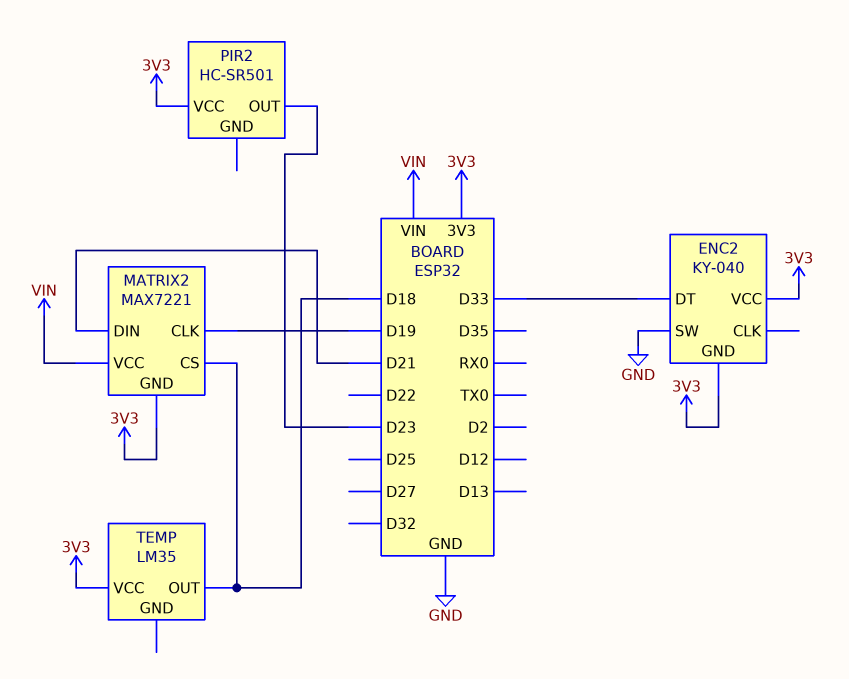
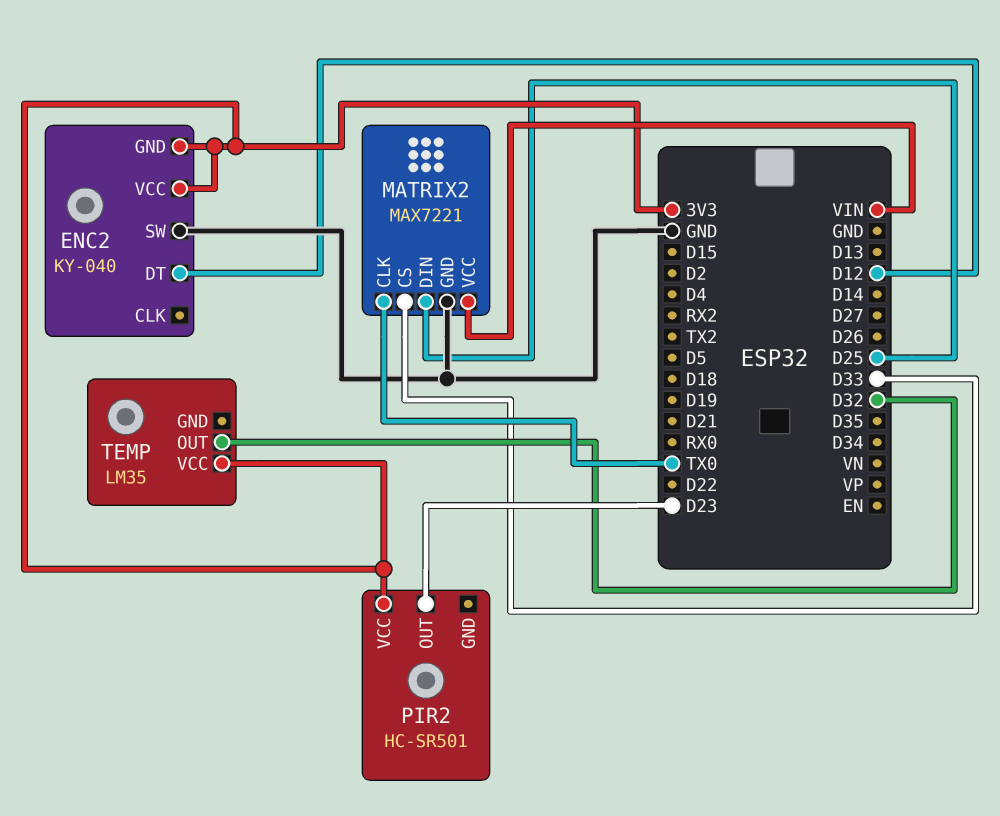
ENC2 pin DT: D33 -> D12
MATRIX2 pin CLK: D19 -> TX0
MATRIX2 pin CS: D18 -> D33
MATRIX2 pin DIN: D21 -> D25
MATRIX2 pin GND: 3V3 -> GND
TEMP pin OUT: D18 -> D32

